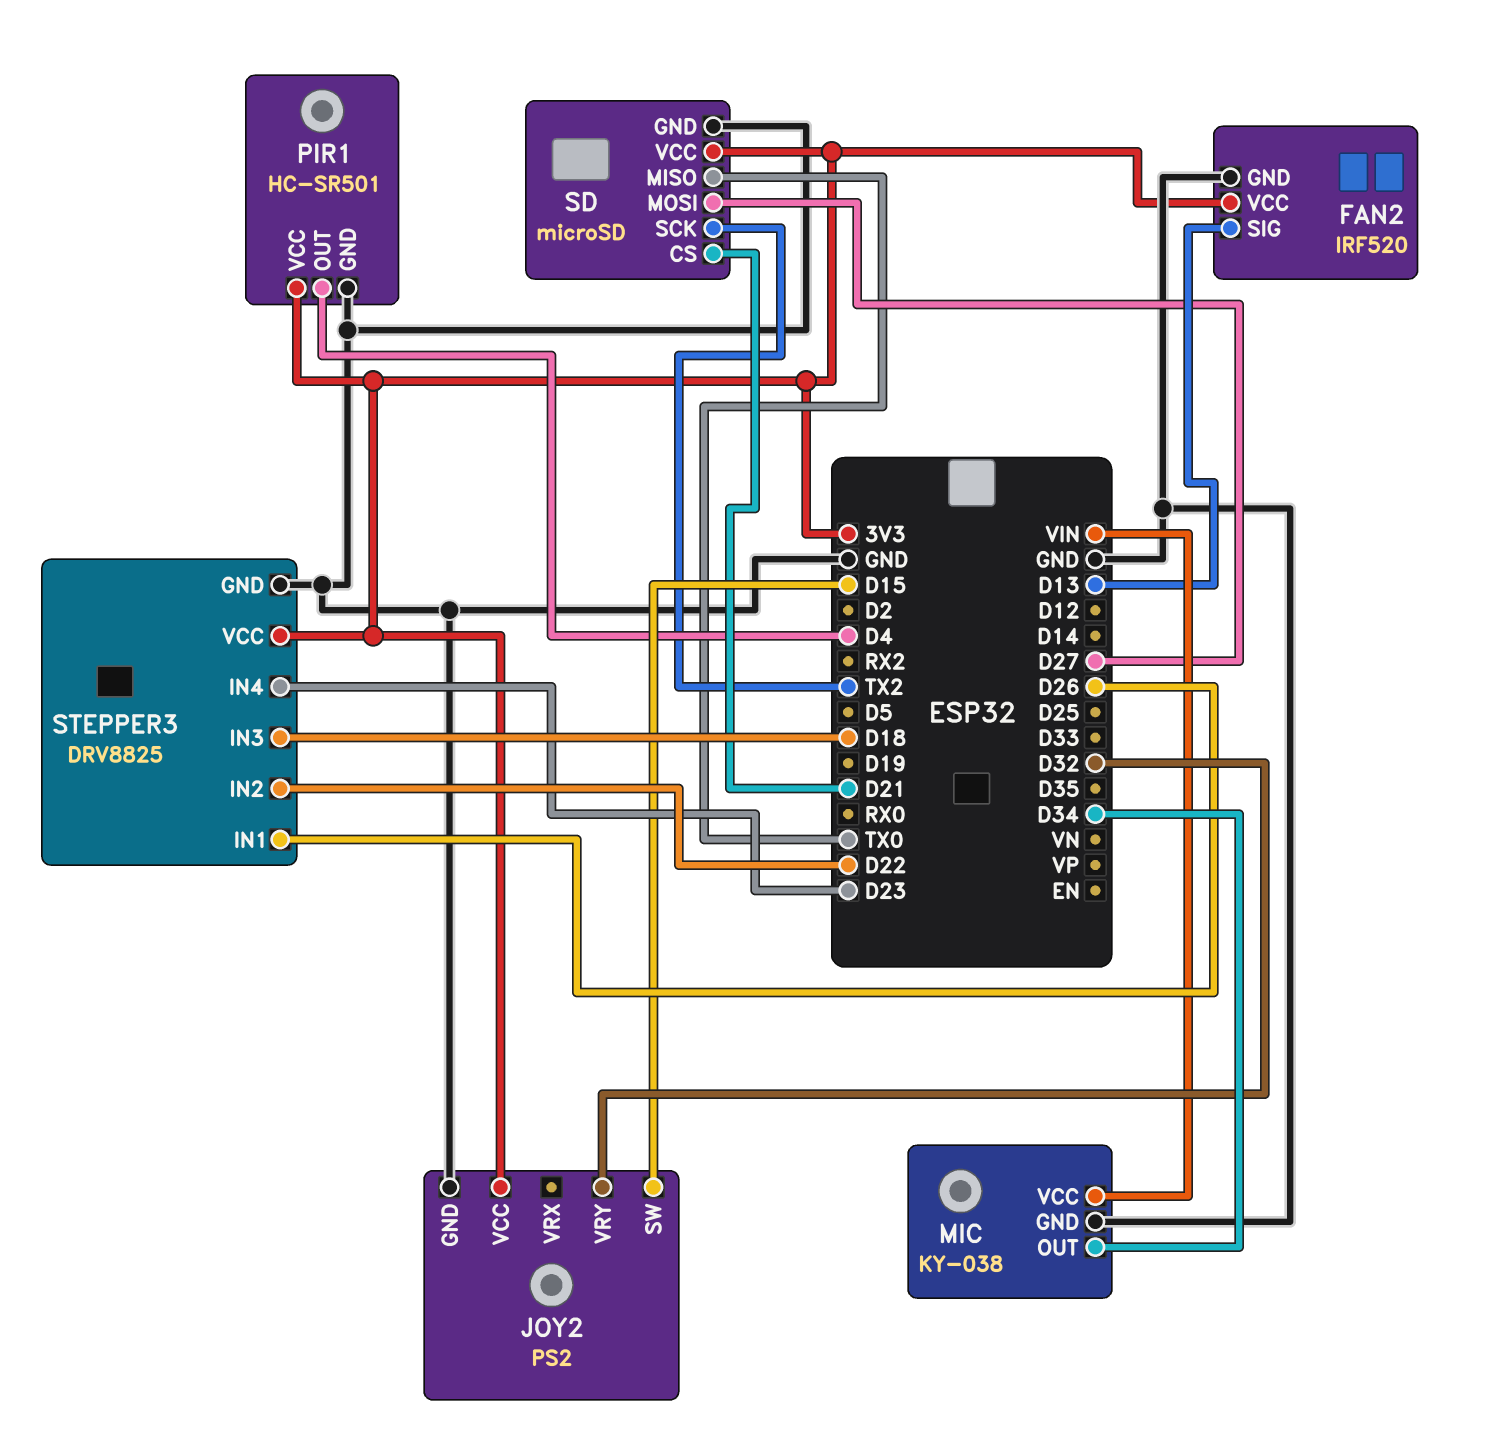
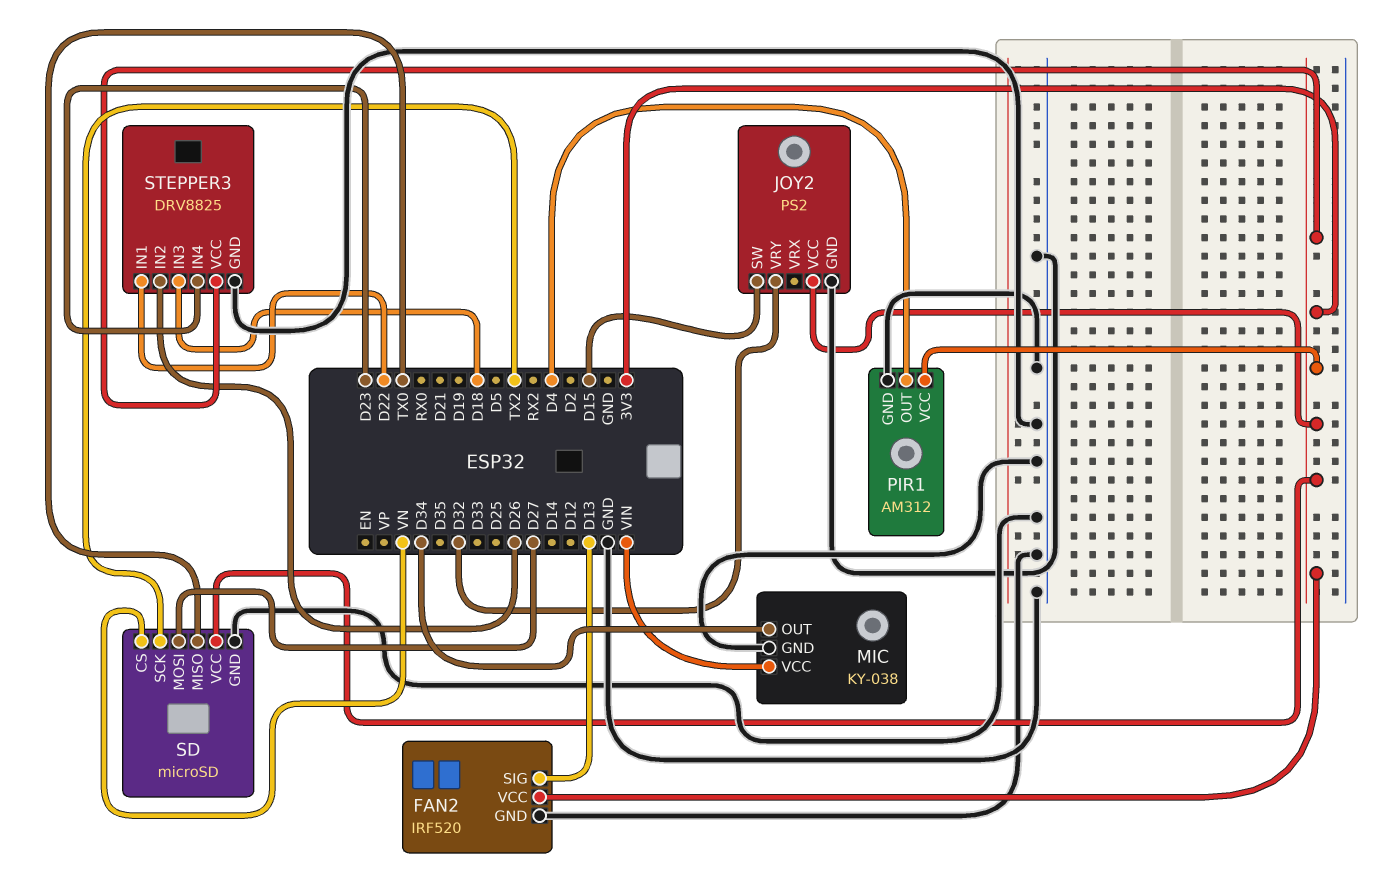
PIR1: HC-SR501 -> AM312
SD pin CS: D21 -> VN
STEPPER3 pin IN1: D26 -> D22
STEPPER3 pin IN2: D22 -> D26

